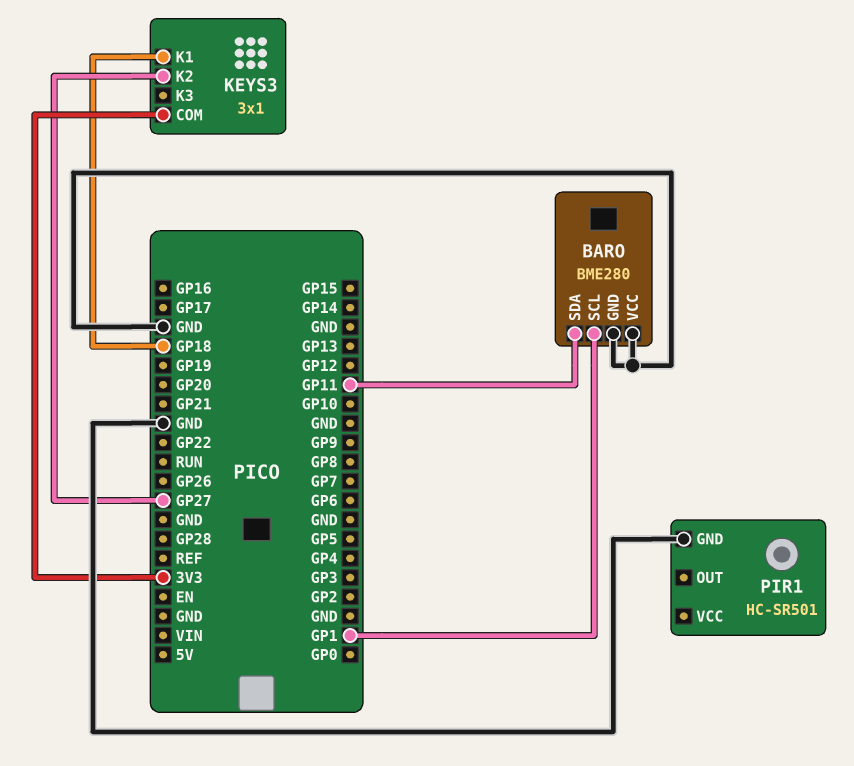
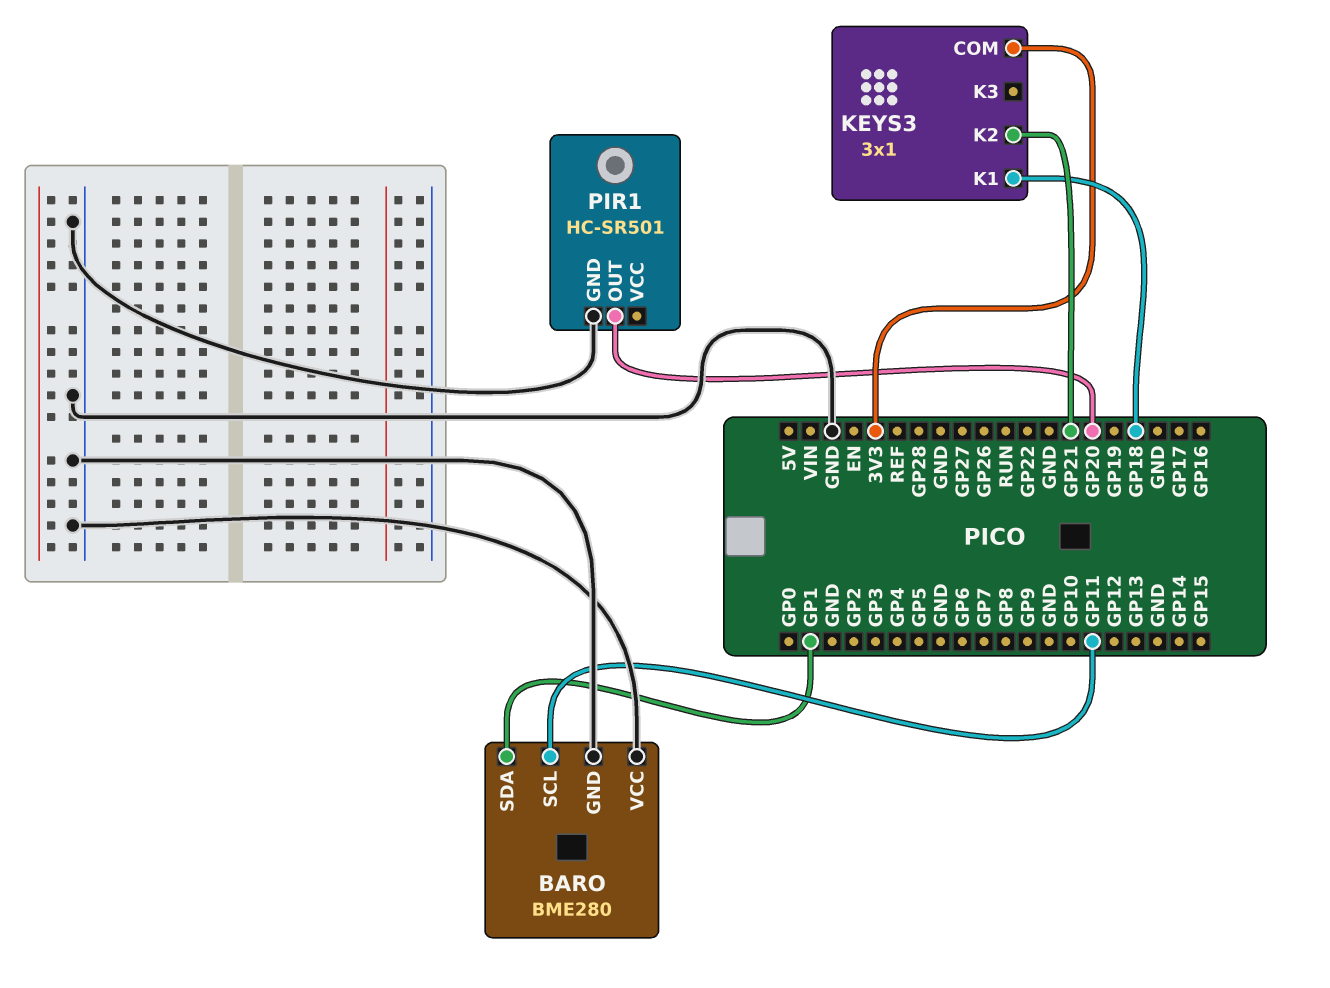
BARO pin SCL: GP1 -> GP11
BARO pin SDA: GP11 -> GP1
KEYS3 pin K2: GP27 -> GP21
PIR1 pin OUT: none -> GP20

